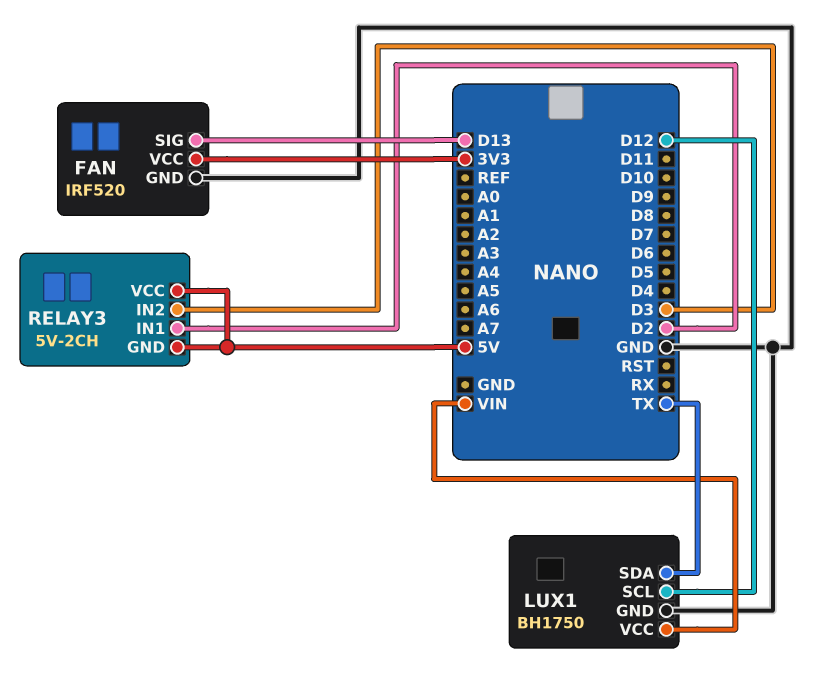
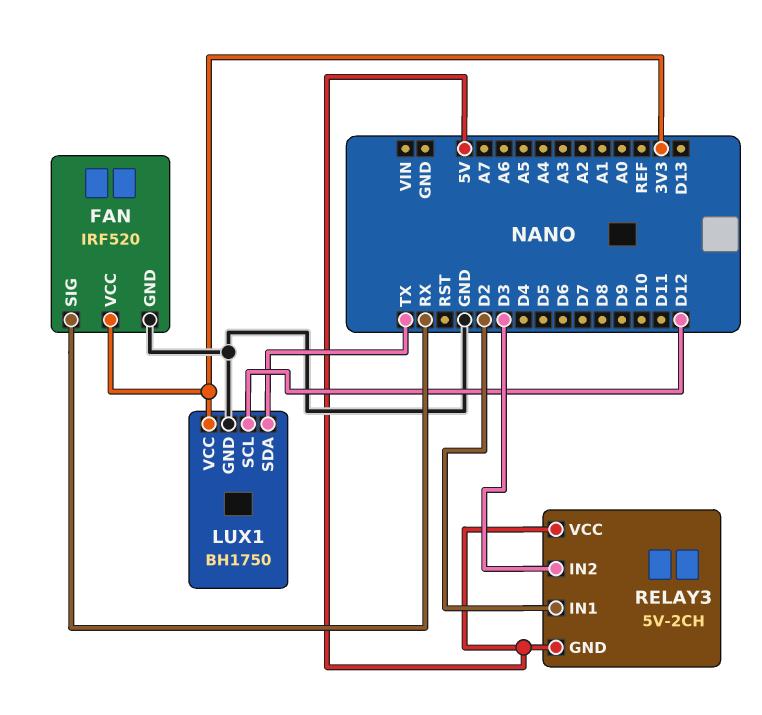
FAN pin SIG: D13 -> RX
LUX1 pin VCC: VIN -> 3V3

